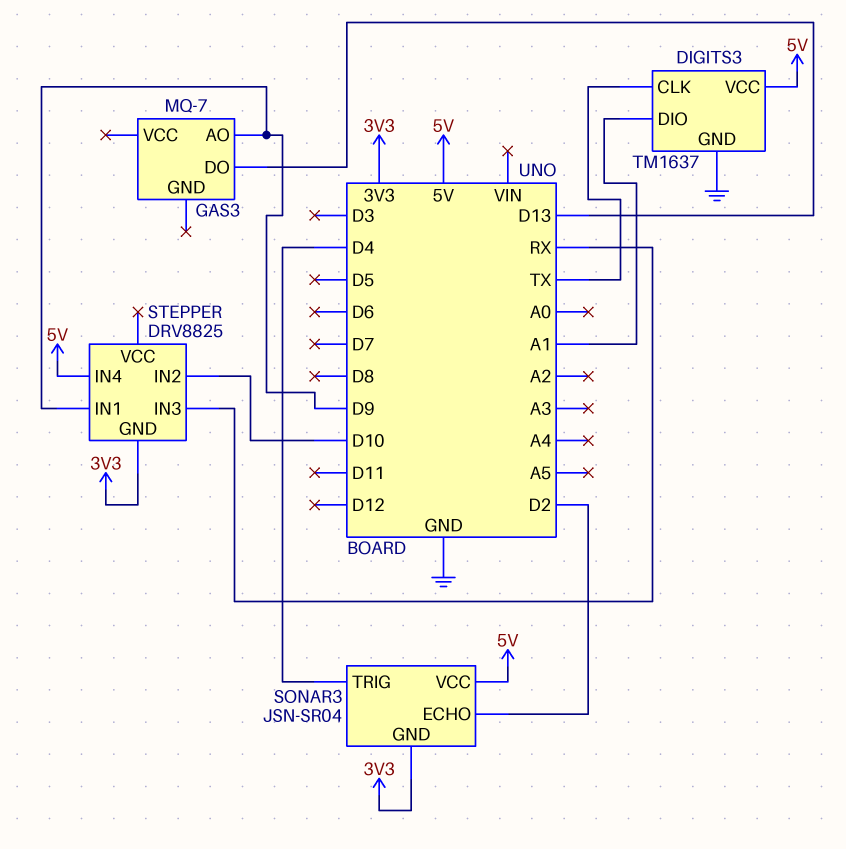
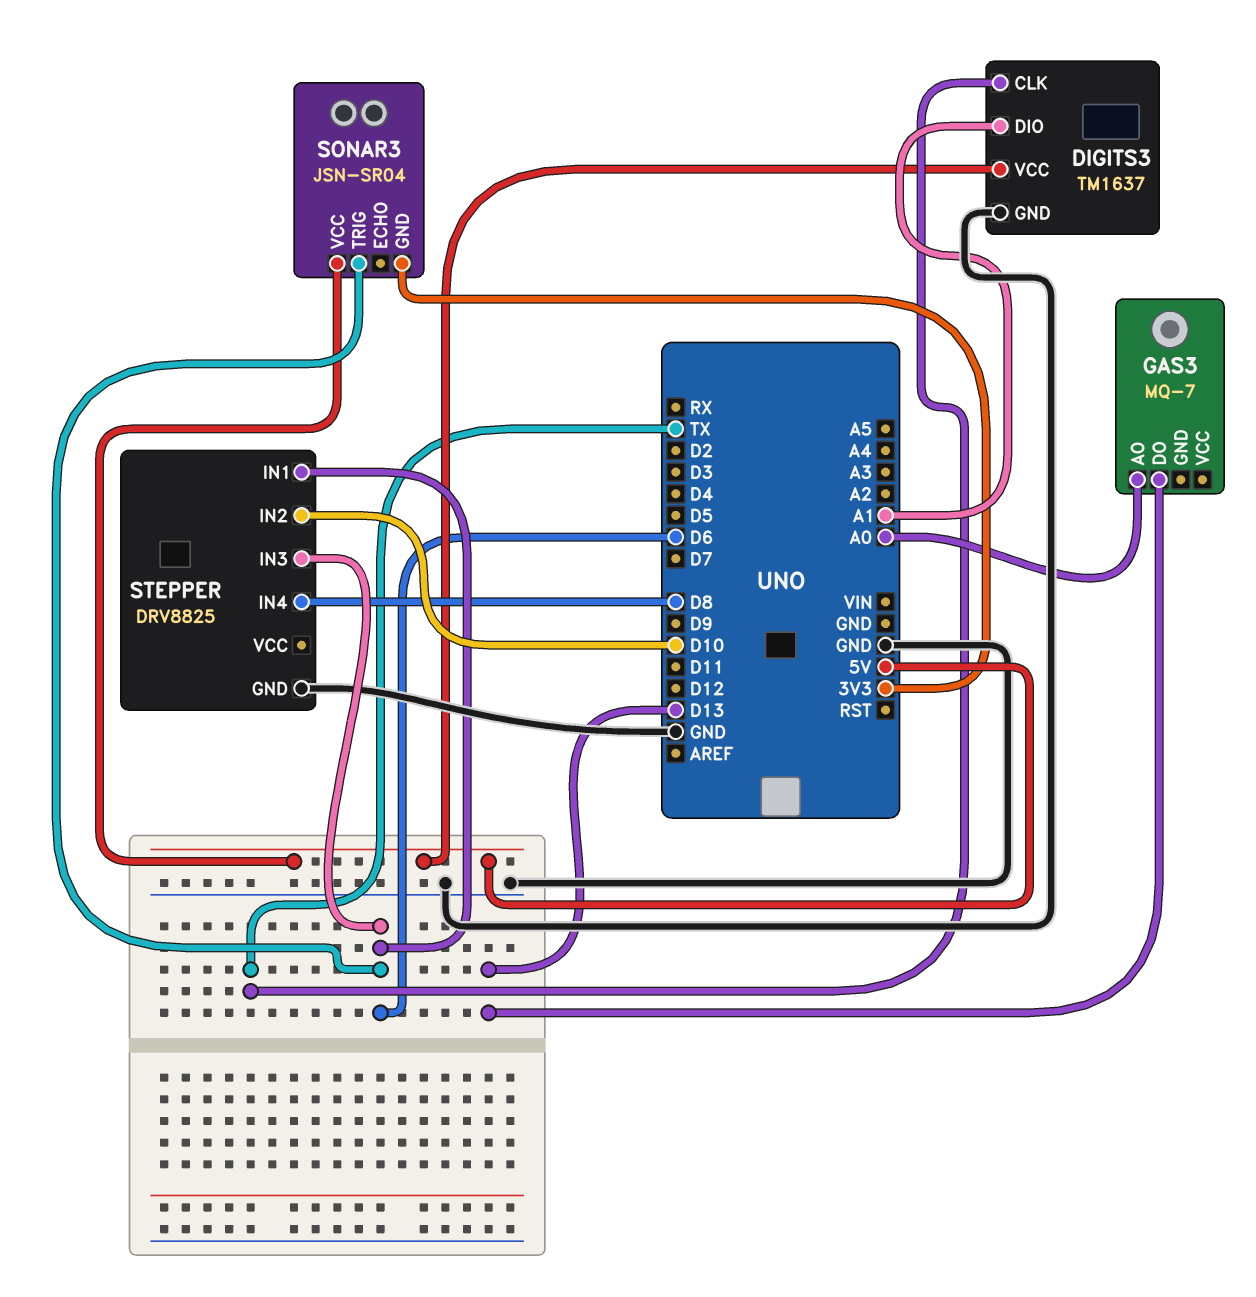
GAS3 pin AO: D9 -> A0
SONAR3 pin ECHO: D2 -> none
SONAR3 pin TRIG: D4 -> D6
STEPPER pin GND: 3V3 -> GND
STEPPER pin IN1: D9 -> D6
STEPPER pin IN3: RX -> D6
STEPPER pin IN4: 5V -> D8

